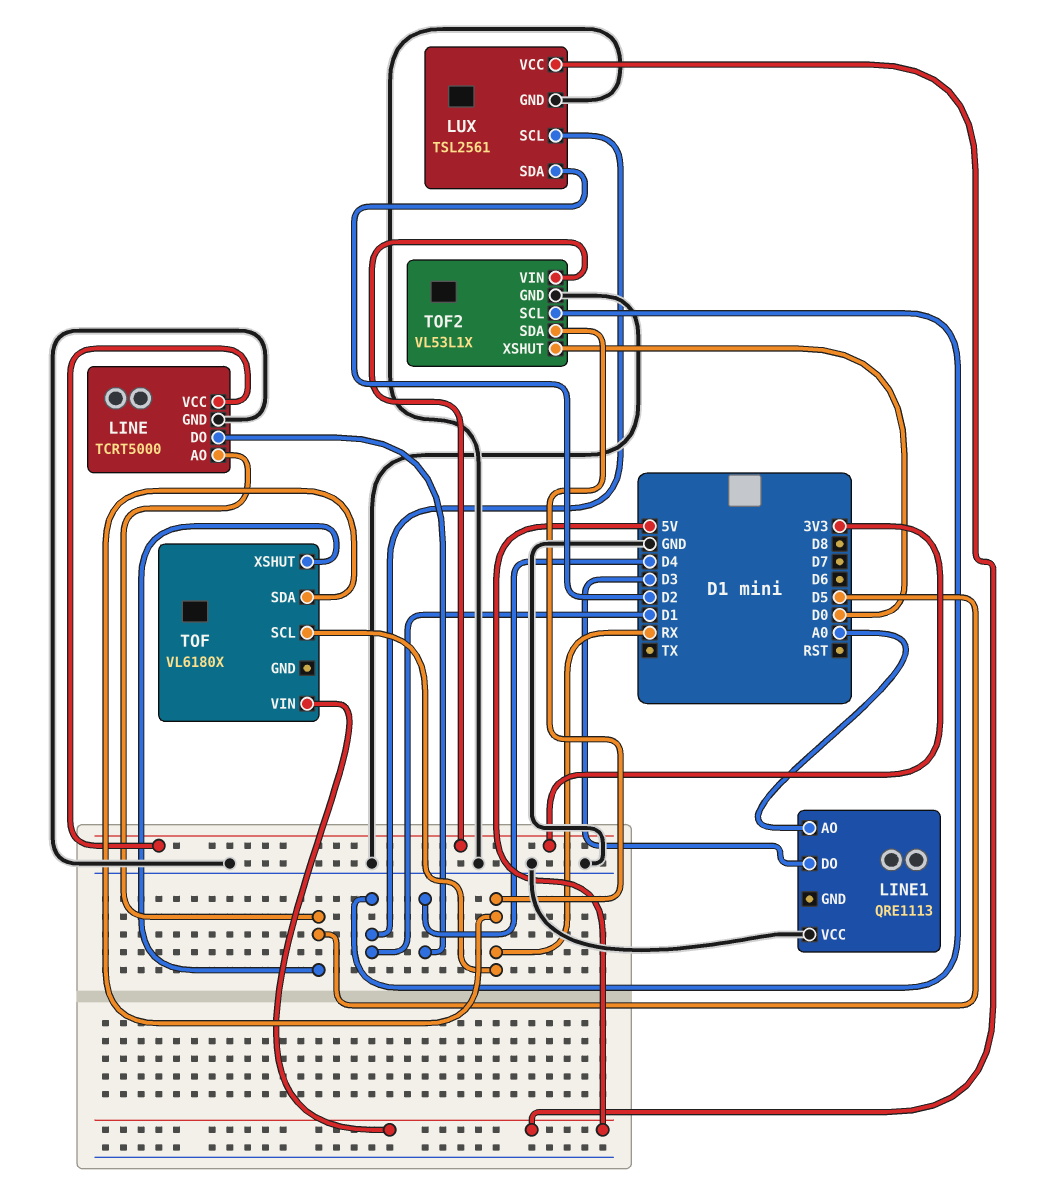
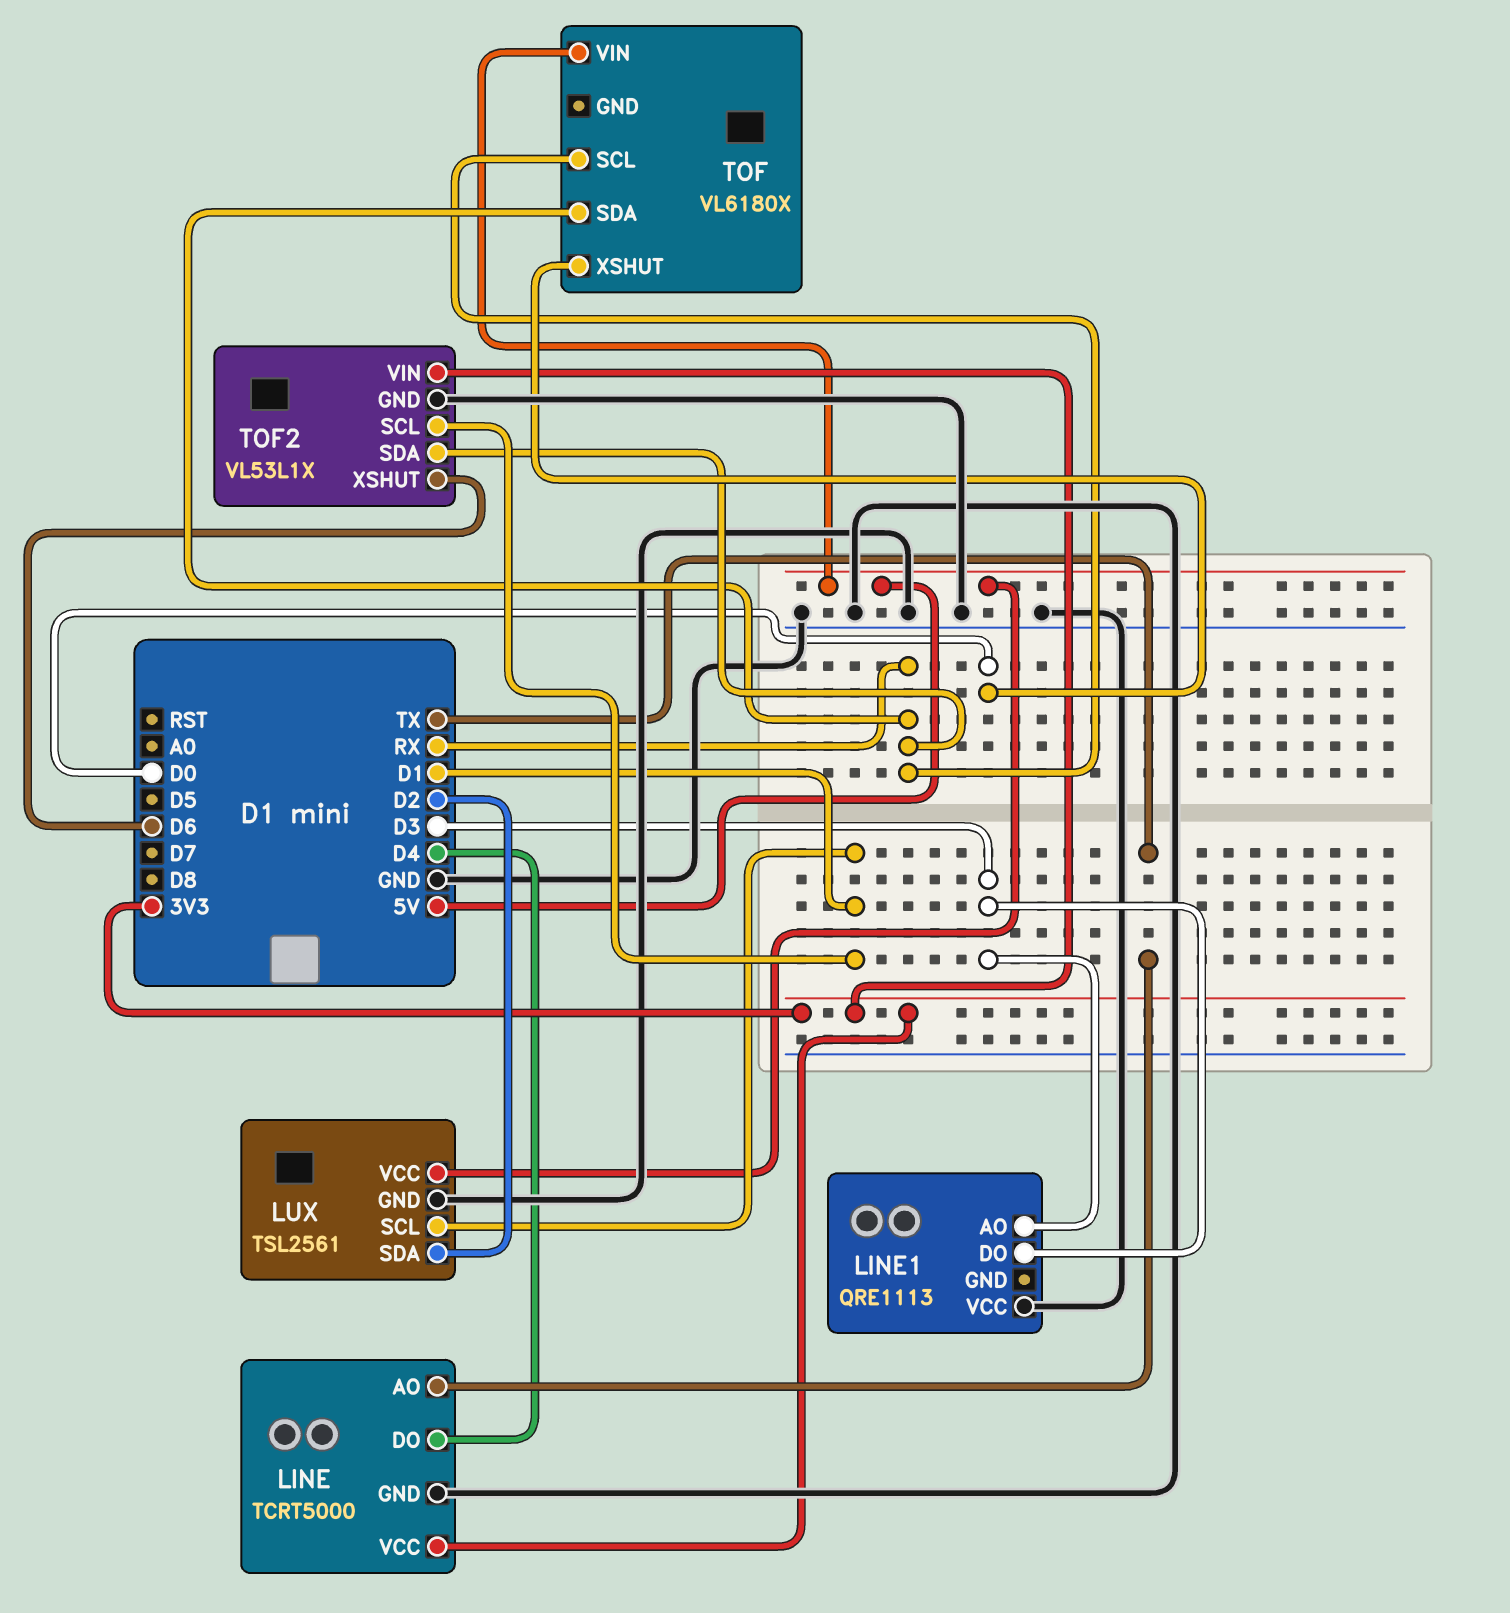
LINE pin AO: D5 -> TX
LINE1 pin AO: A0 -> D3
TOF pin XSHUT: D5 -> D0
TOF2 pin XSHUT: D0 -> D6

